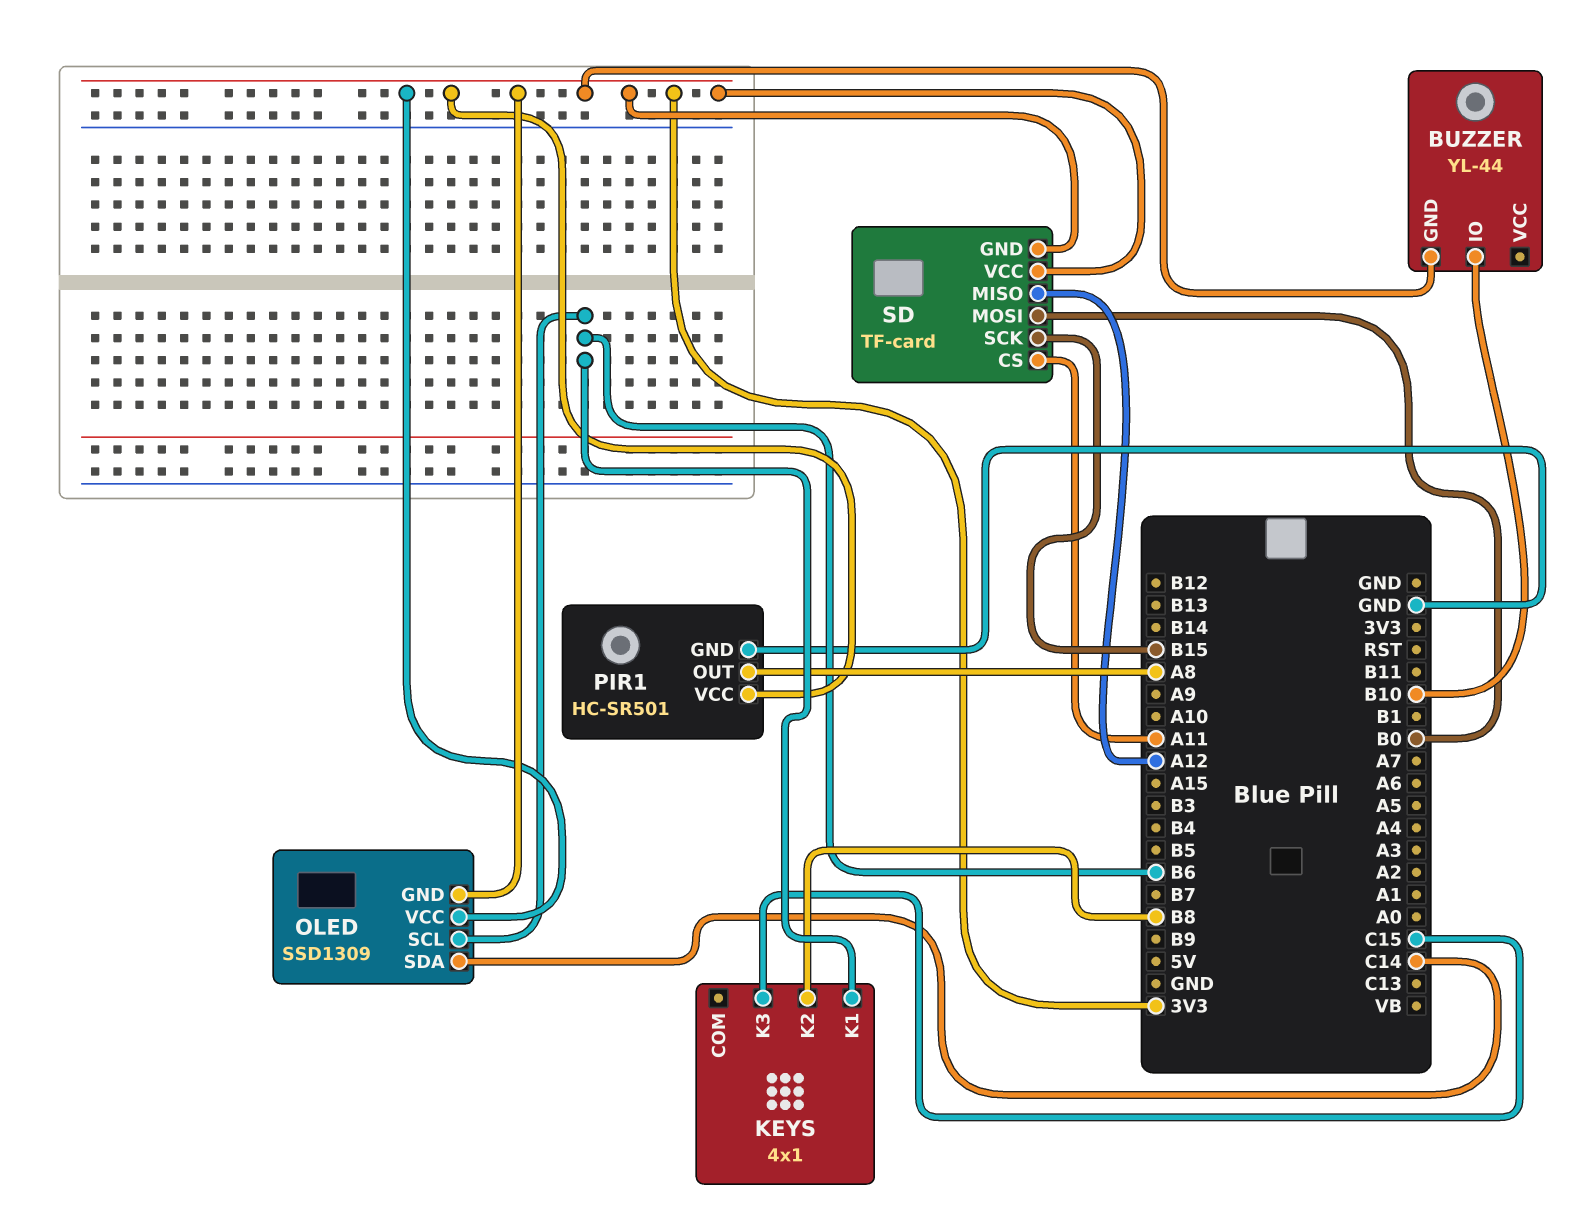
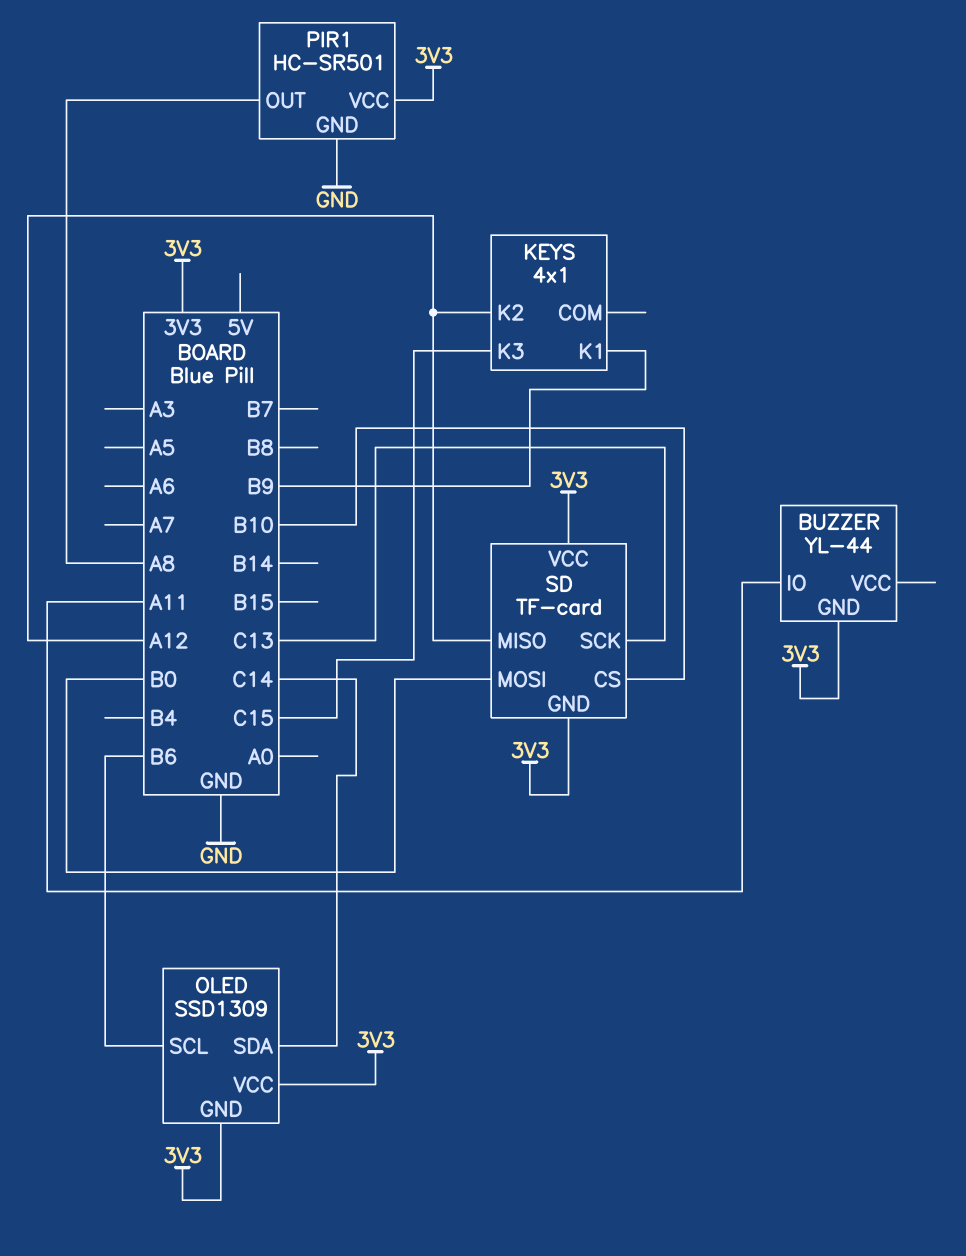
BUZZER pin IO: B10 -> A11
KEYS pin K1: B6 -> B9
KEYS pin K2: B8 -> A12
SD pin CS: A11 -> B10
SD pin SCK: B15 -> C13

